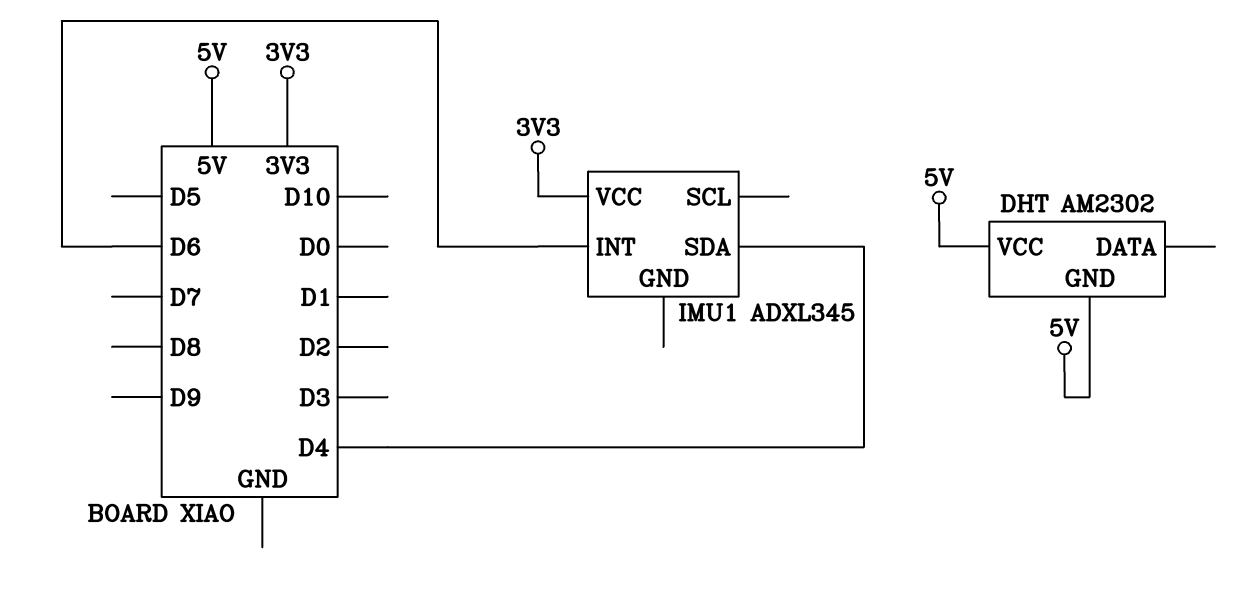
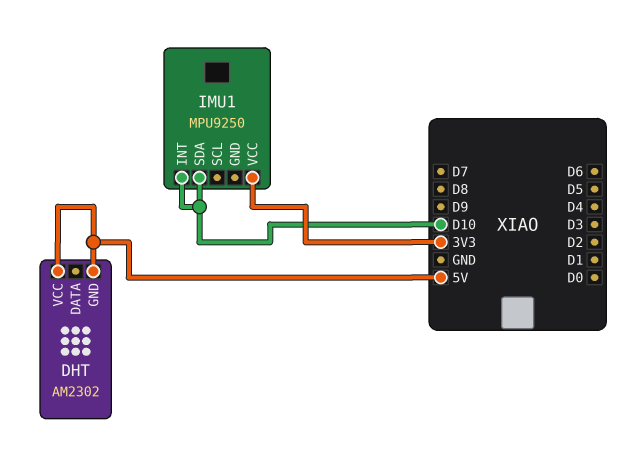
IMU1: ADXL345 -> MPU9250
IMU1 pin INT: D6 -> D10
IMU1 pin SDA: D4 -> D10

